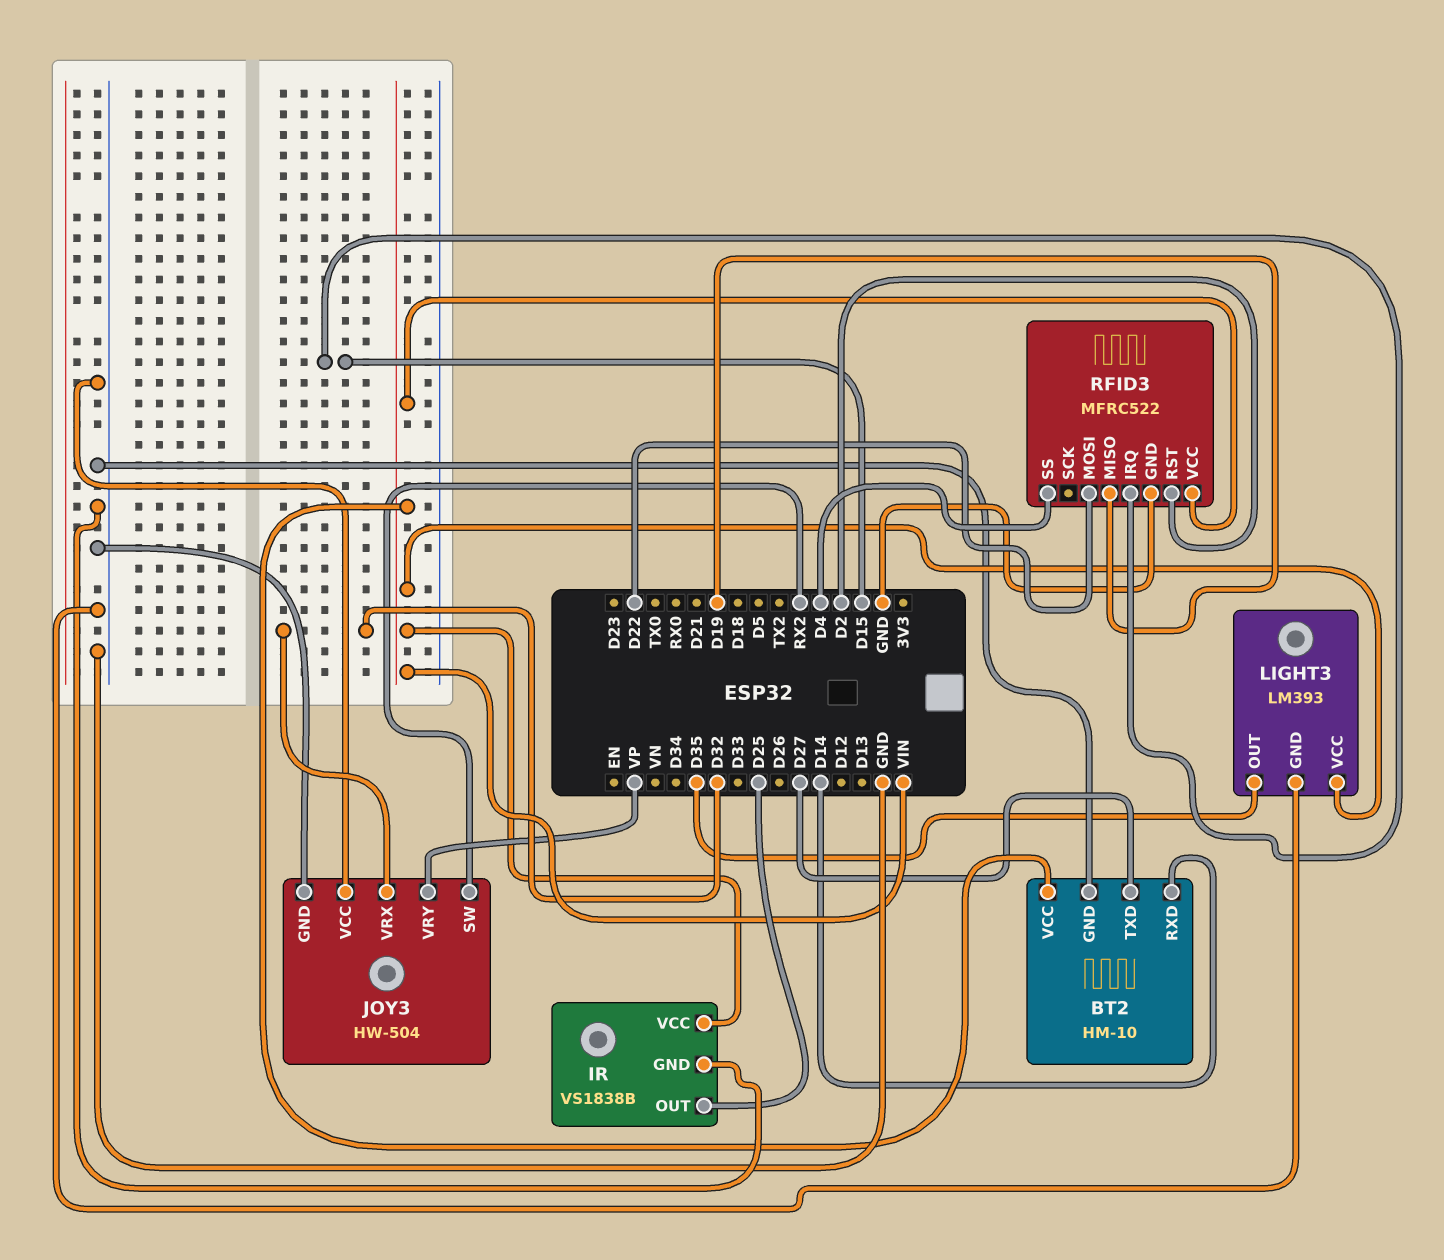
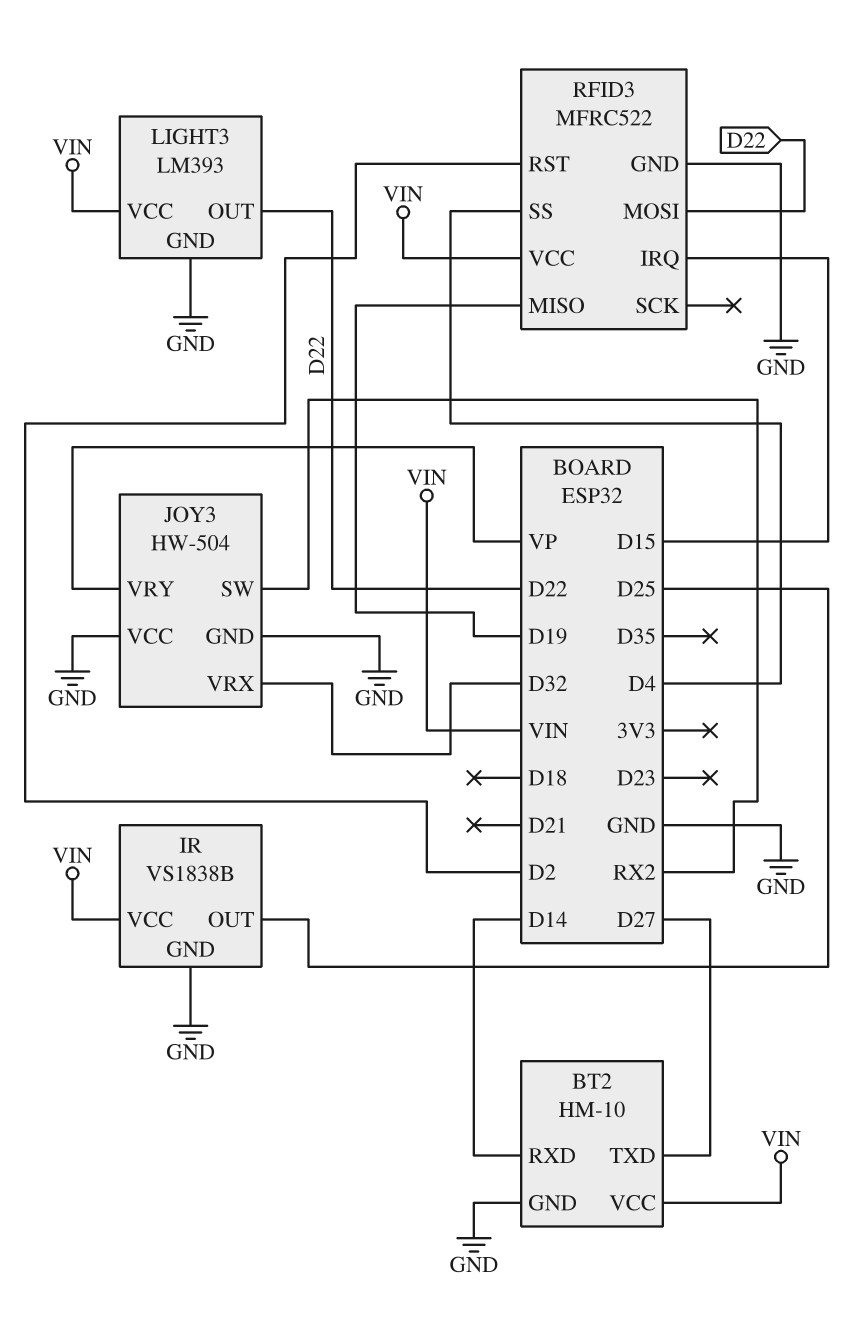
LIGHT3 pin OUT: D35 -> D22

